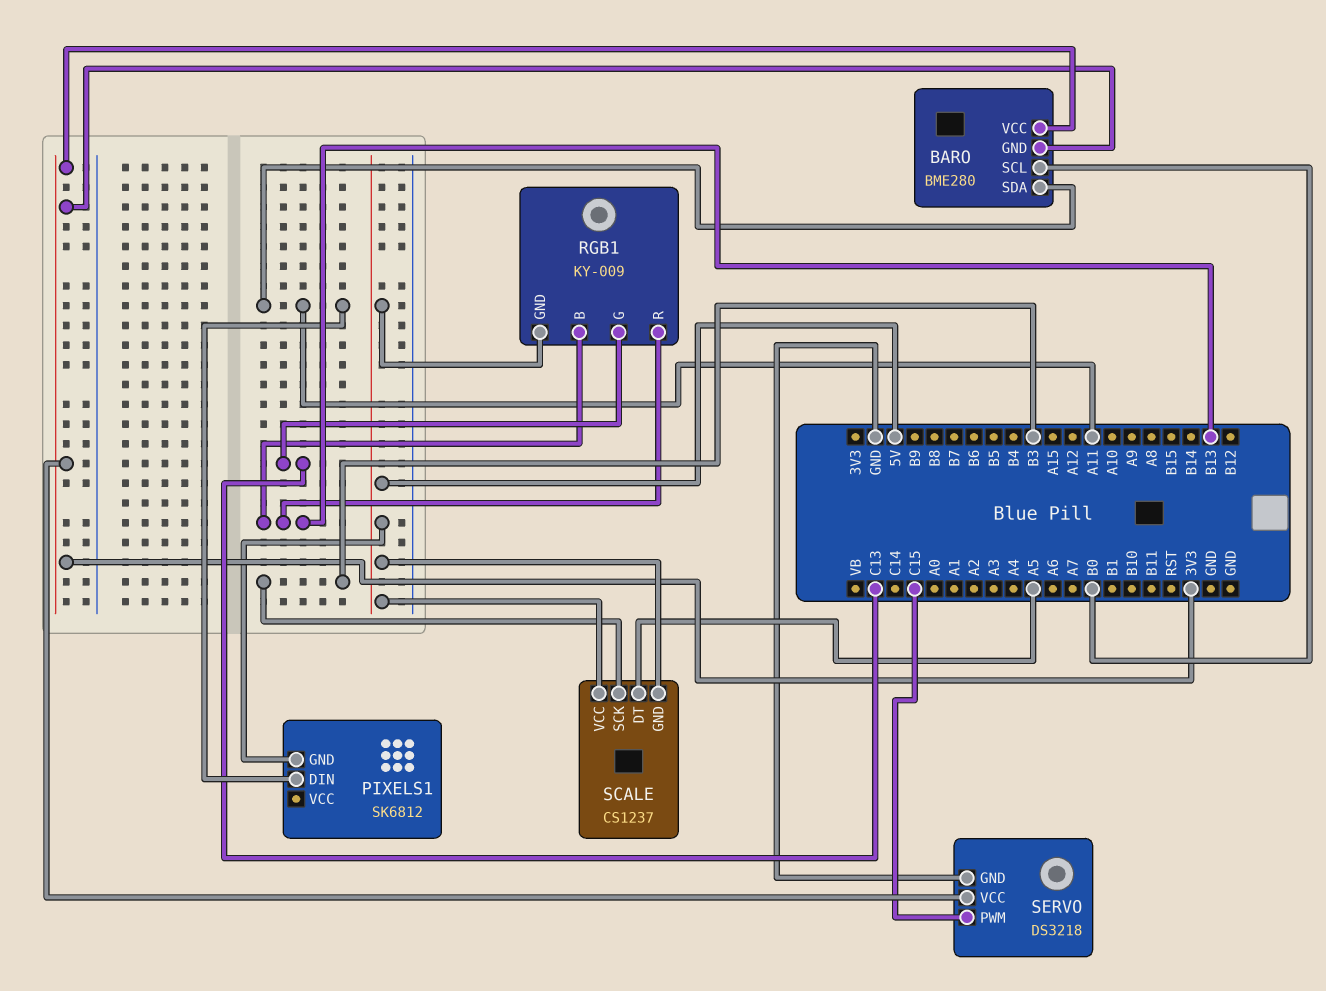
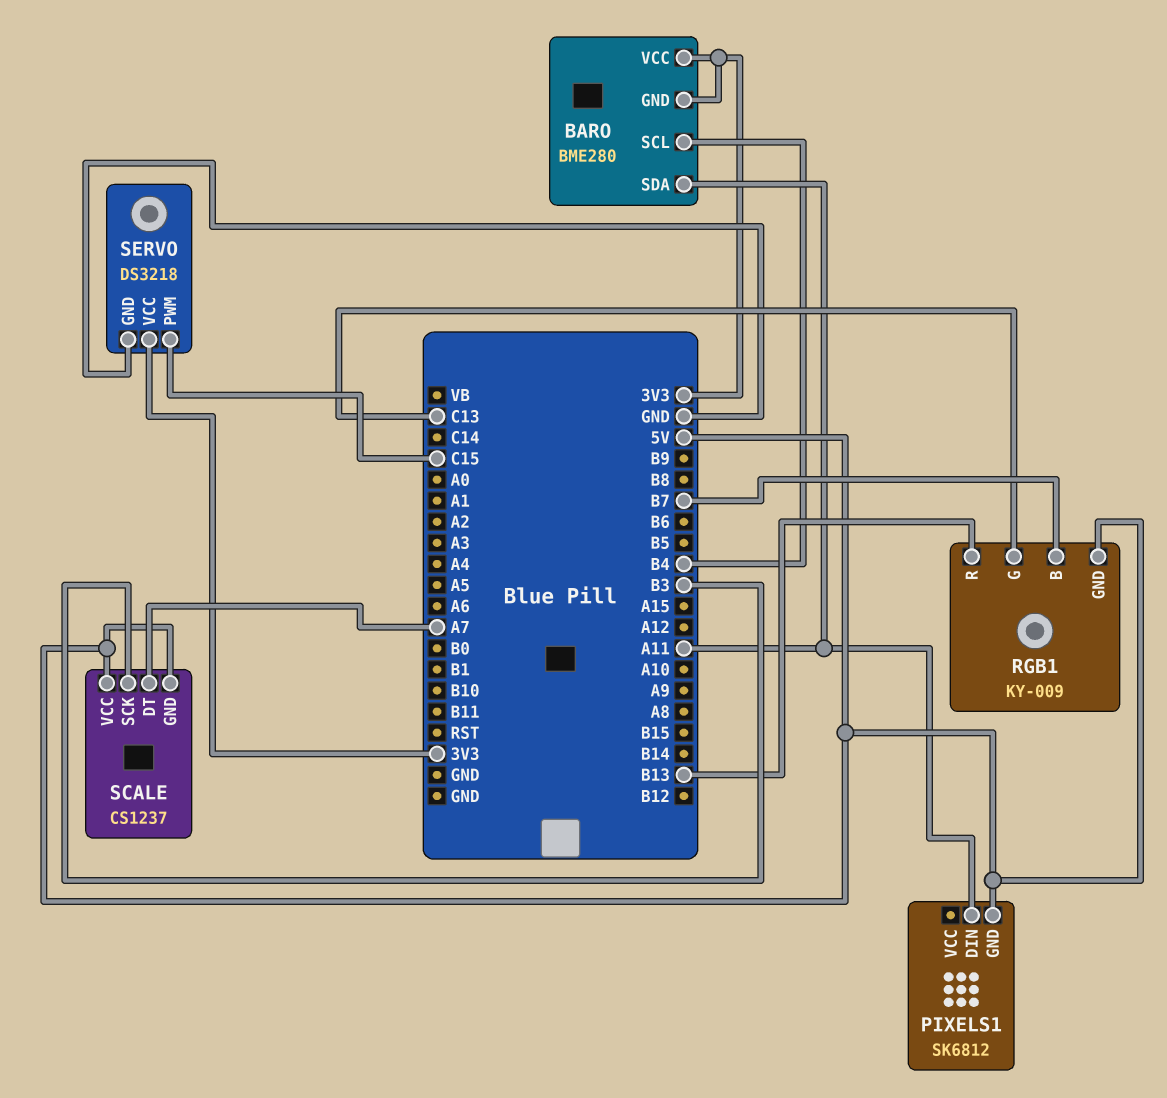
BARO pin SCL: B0 -> B4
RGB1 pin B: B13 -> B7
SCALE pin DT: A5 -> A7

